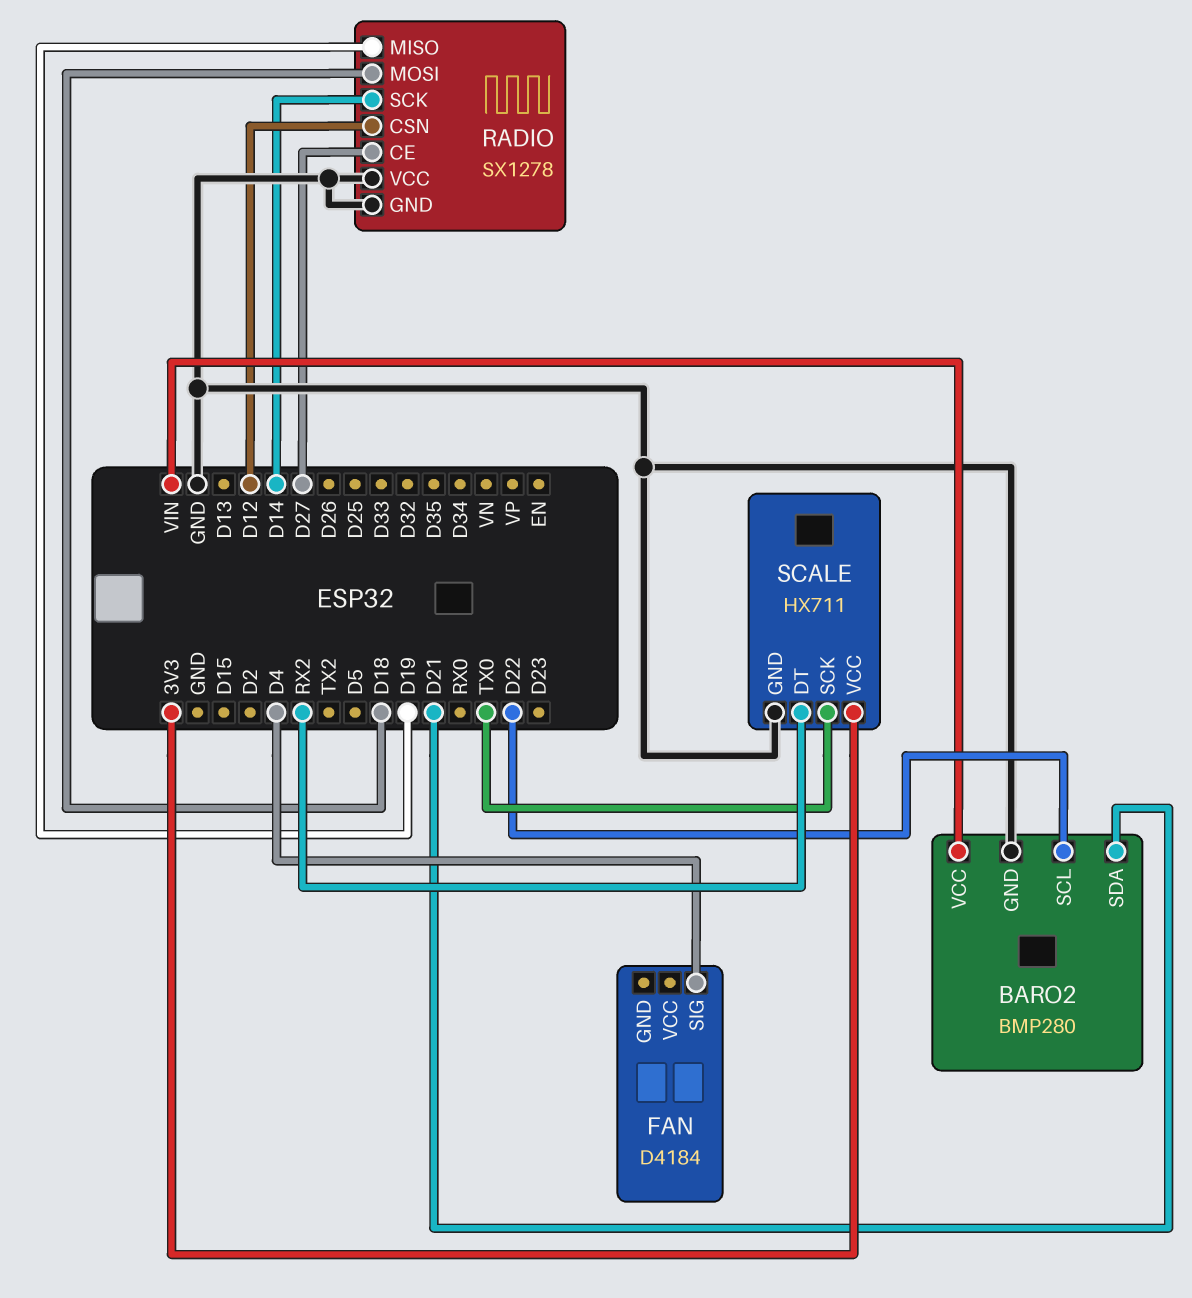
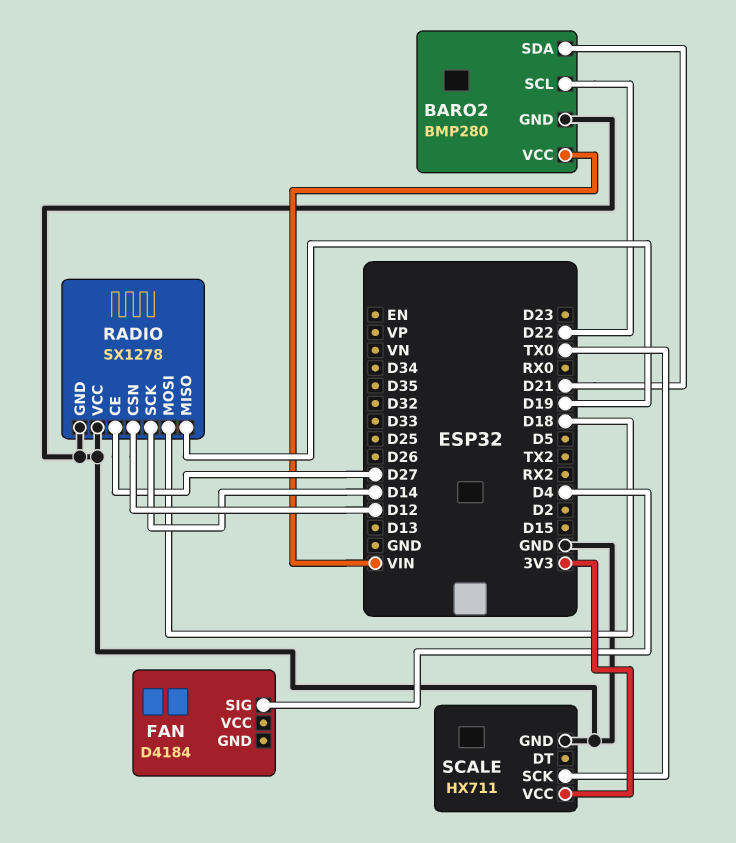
SCALE pin DT: RX2 -> none

